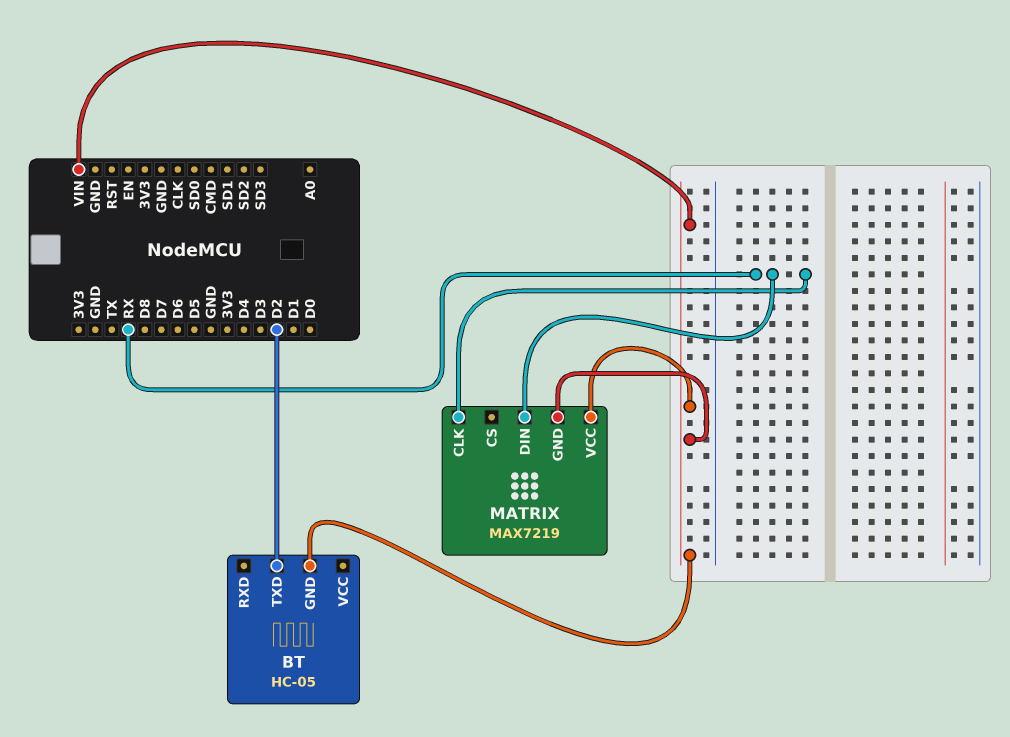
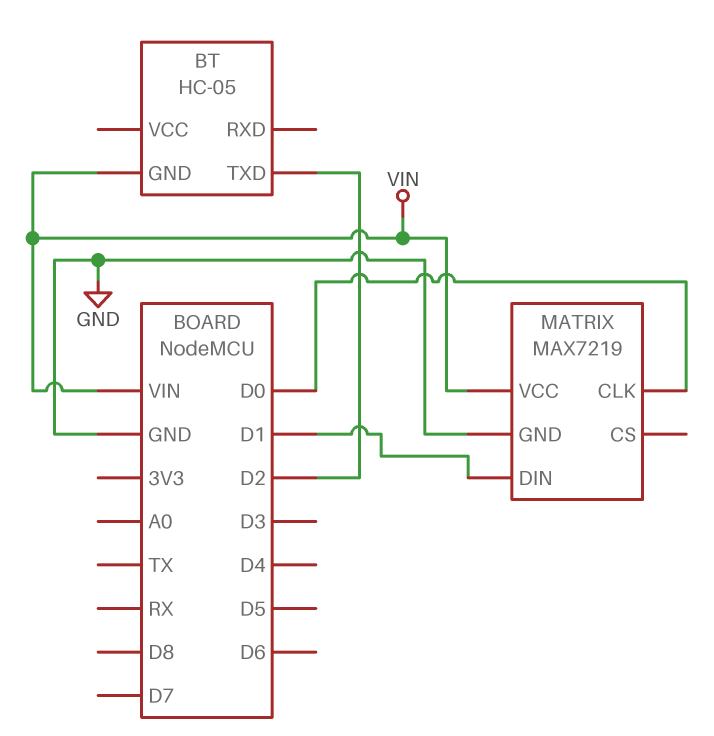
MATRIX pin CLK: RX -> D0
MATRIX pin DIN: RX -> D1
MATRIX pin GND: VIN -> GND

